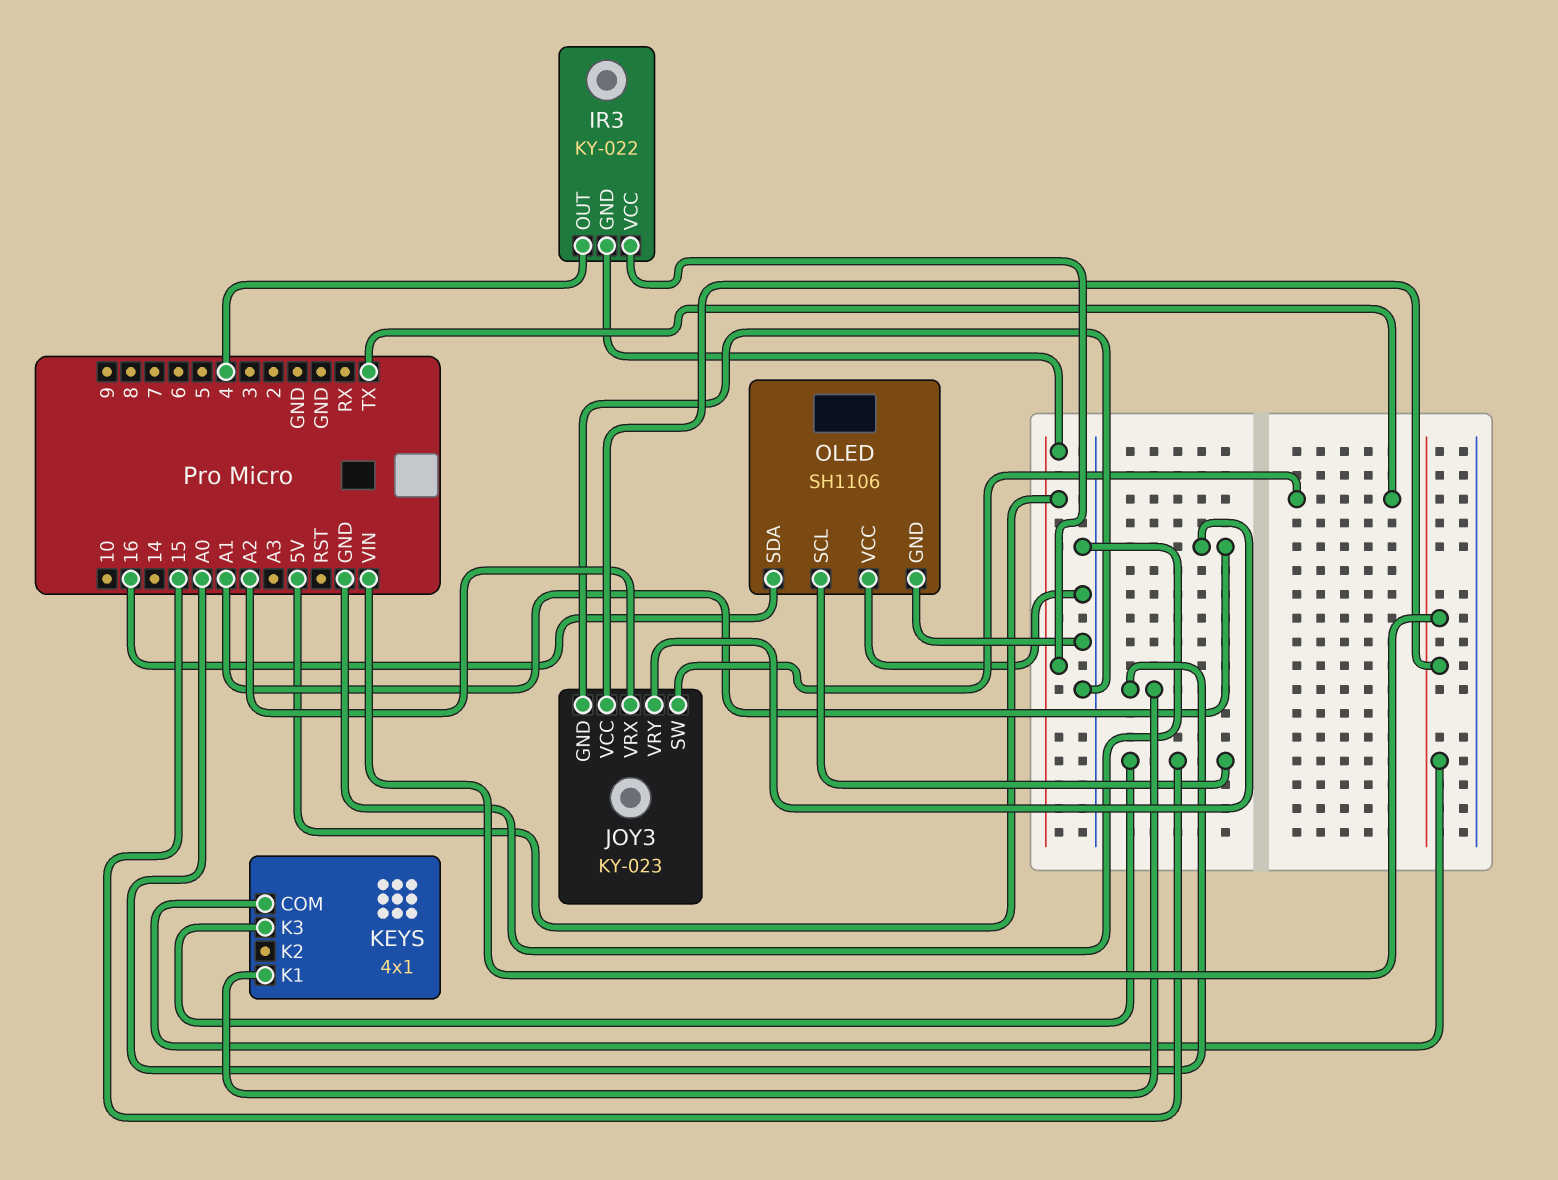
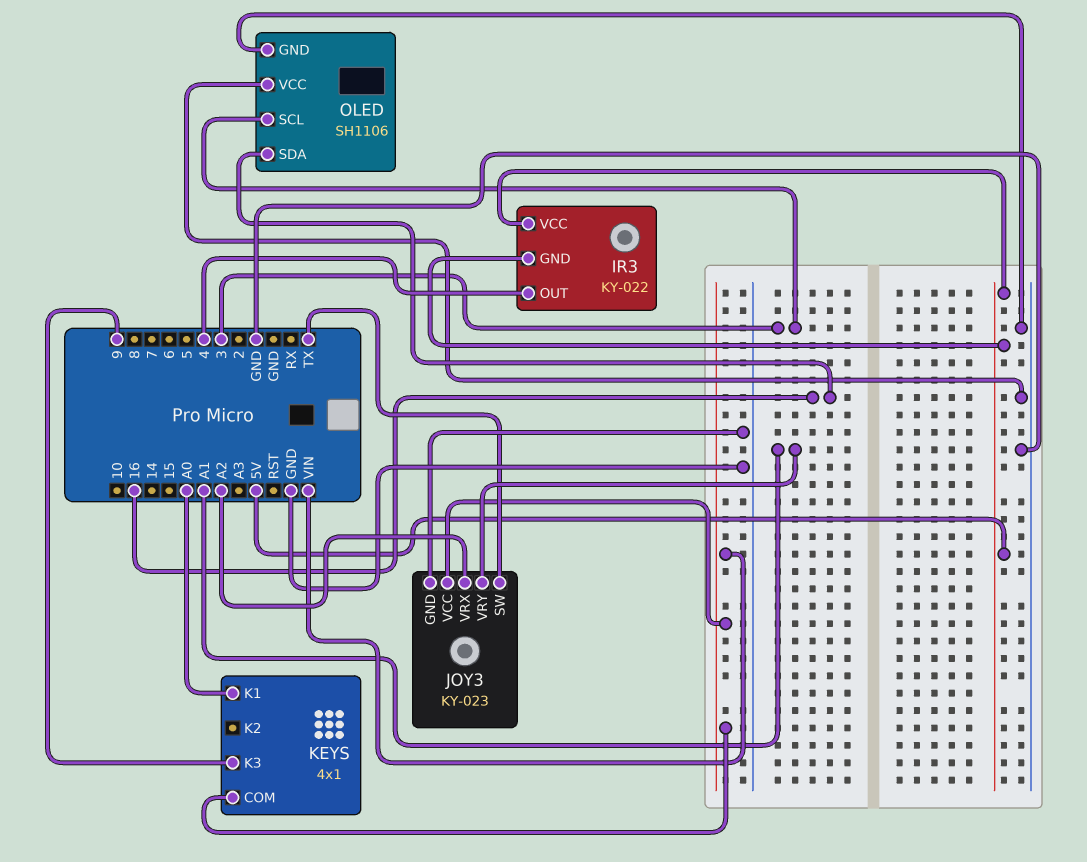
KEYS pin K3: 15 -> 9
OLED pin SCL: 15 -> 3

